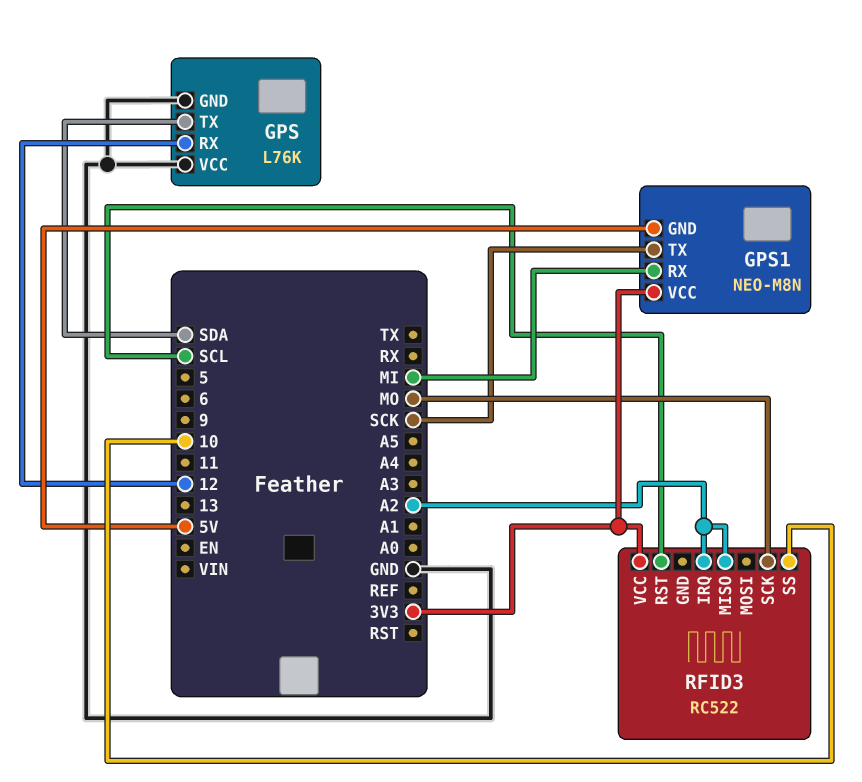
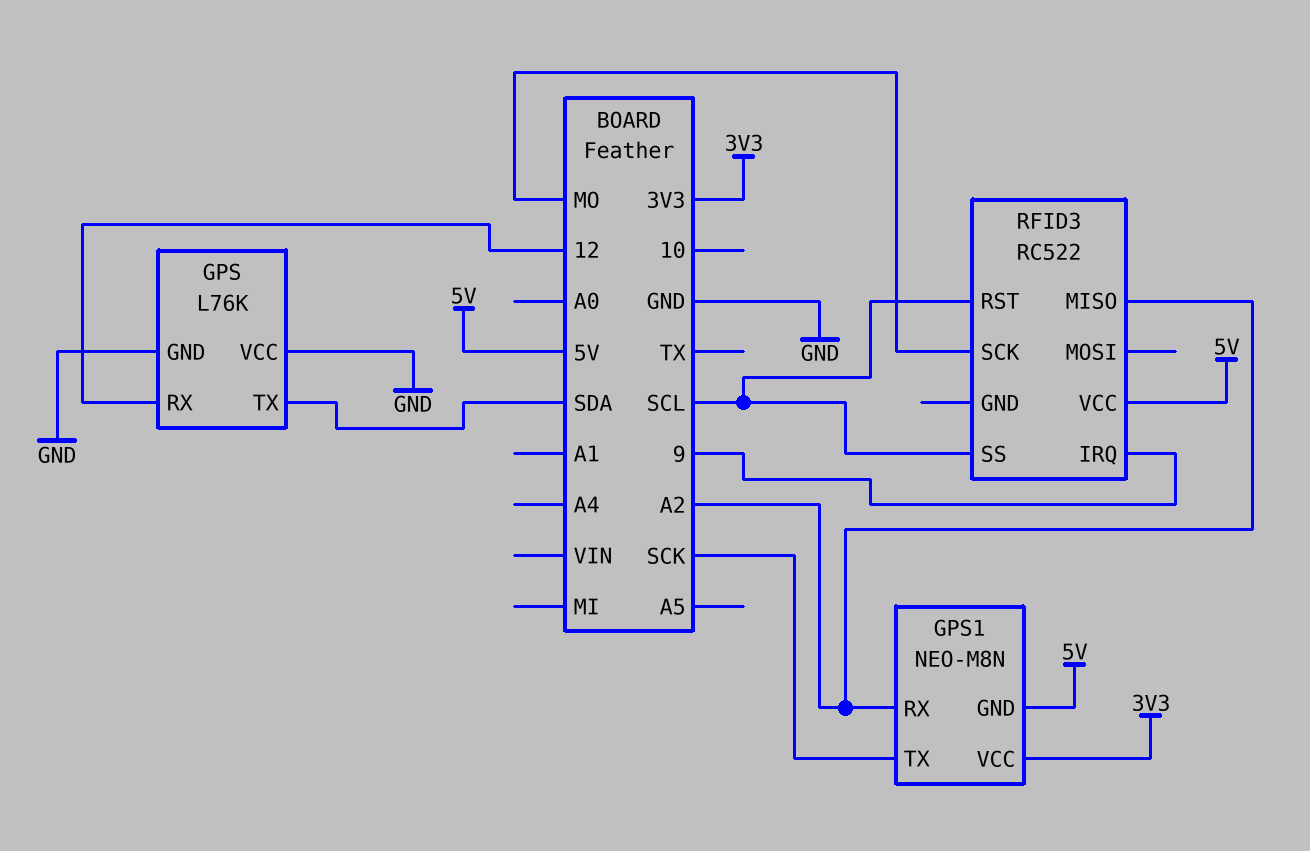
GPS1 pin RX: MI -> A2
RFID3 pin IRQ: A2 -> 9
RFID3 pin SS: 10 -> SCL
RFID3 pin VCC: 3V3 -> 5V

